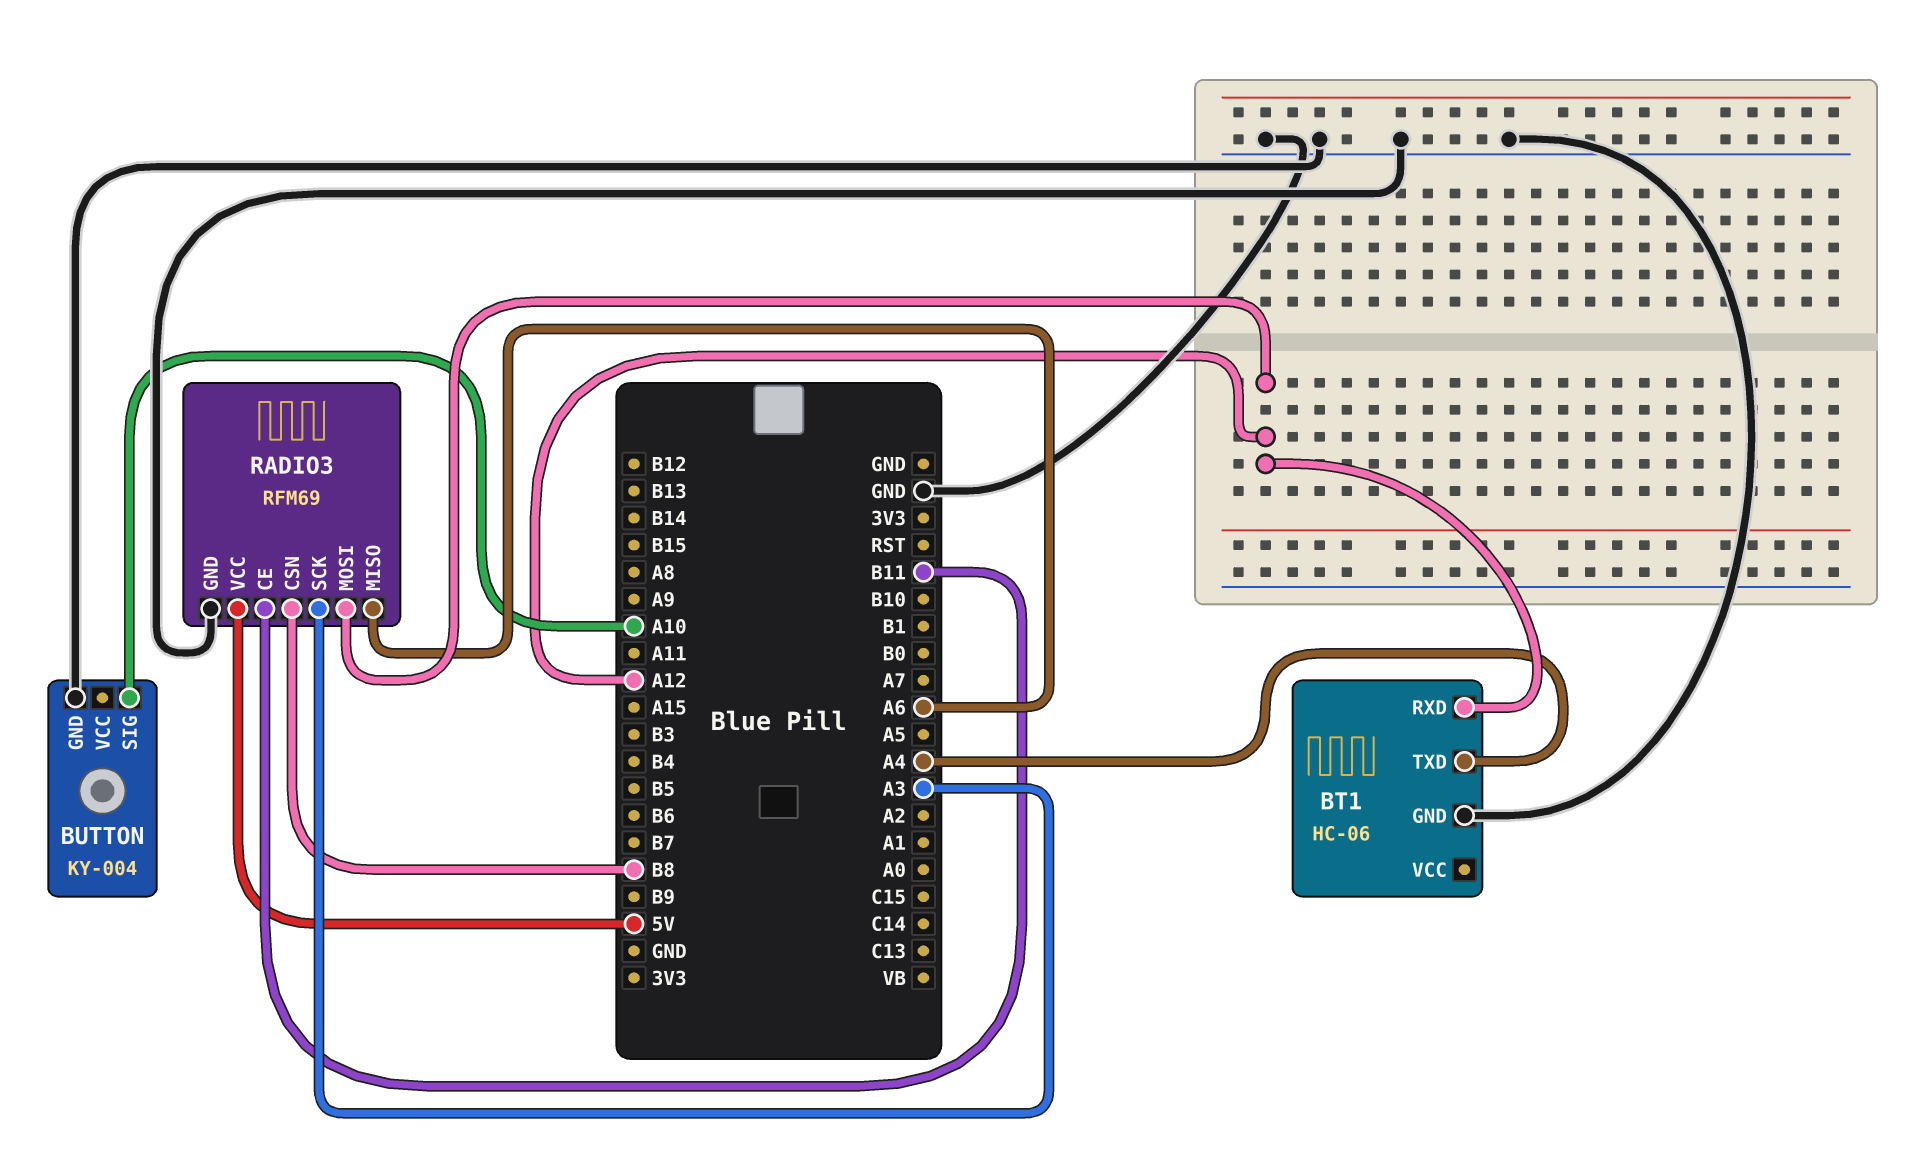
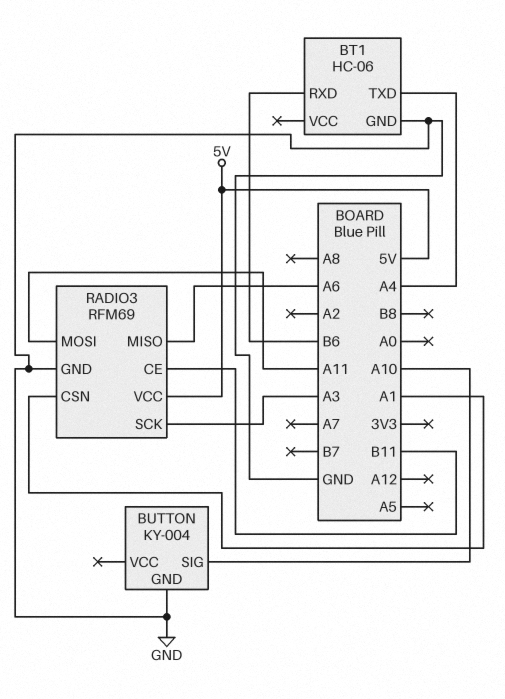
BT1 pin RXD: A12 -> B6
RADIO3 pin CSN: B8 -> A1
RADIO3 pin MOSI: A12 -> A11

